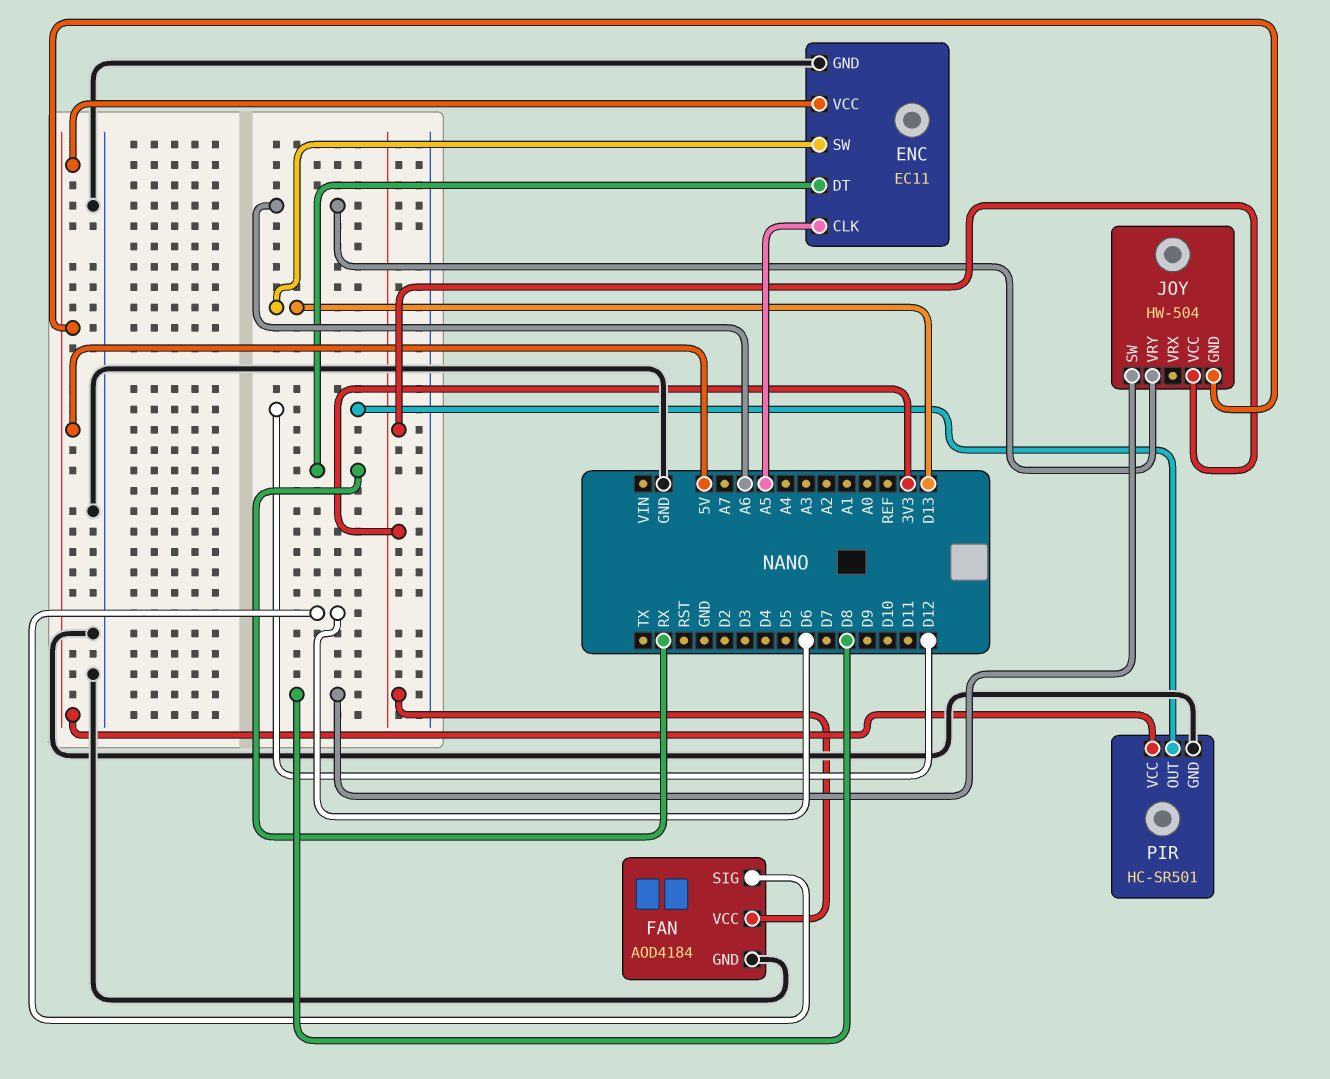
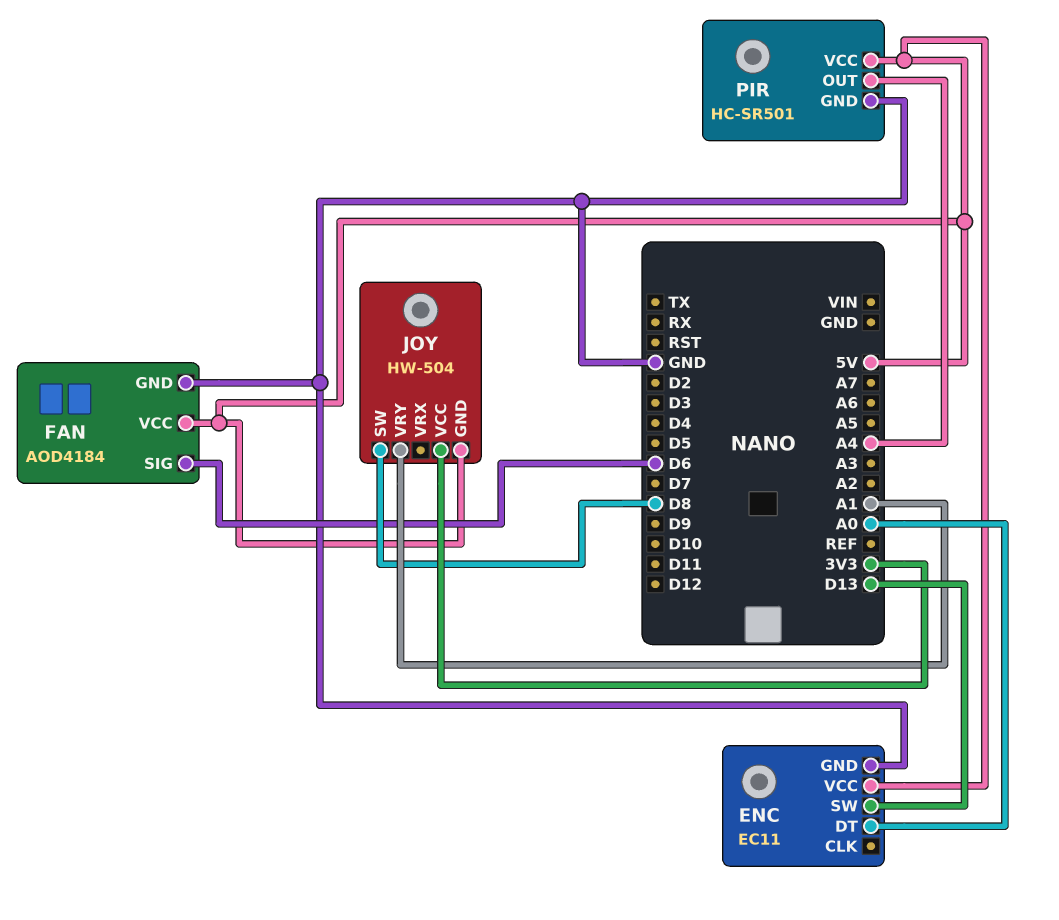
ENC pin CLK: A5 -> none
ENC pin DT: RX -> A0
FAN pin VCC: 3V3 -> 5V
JOY pin VRY: A6 -> A1
PIR pin OUT: D12 -> A4

